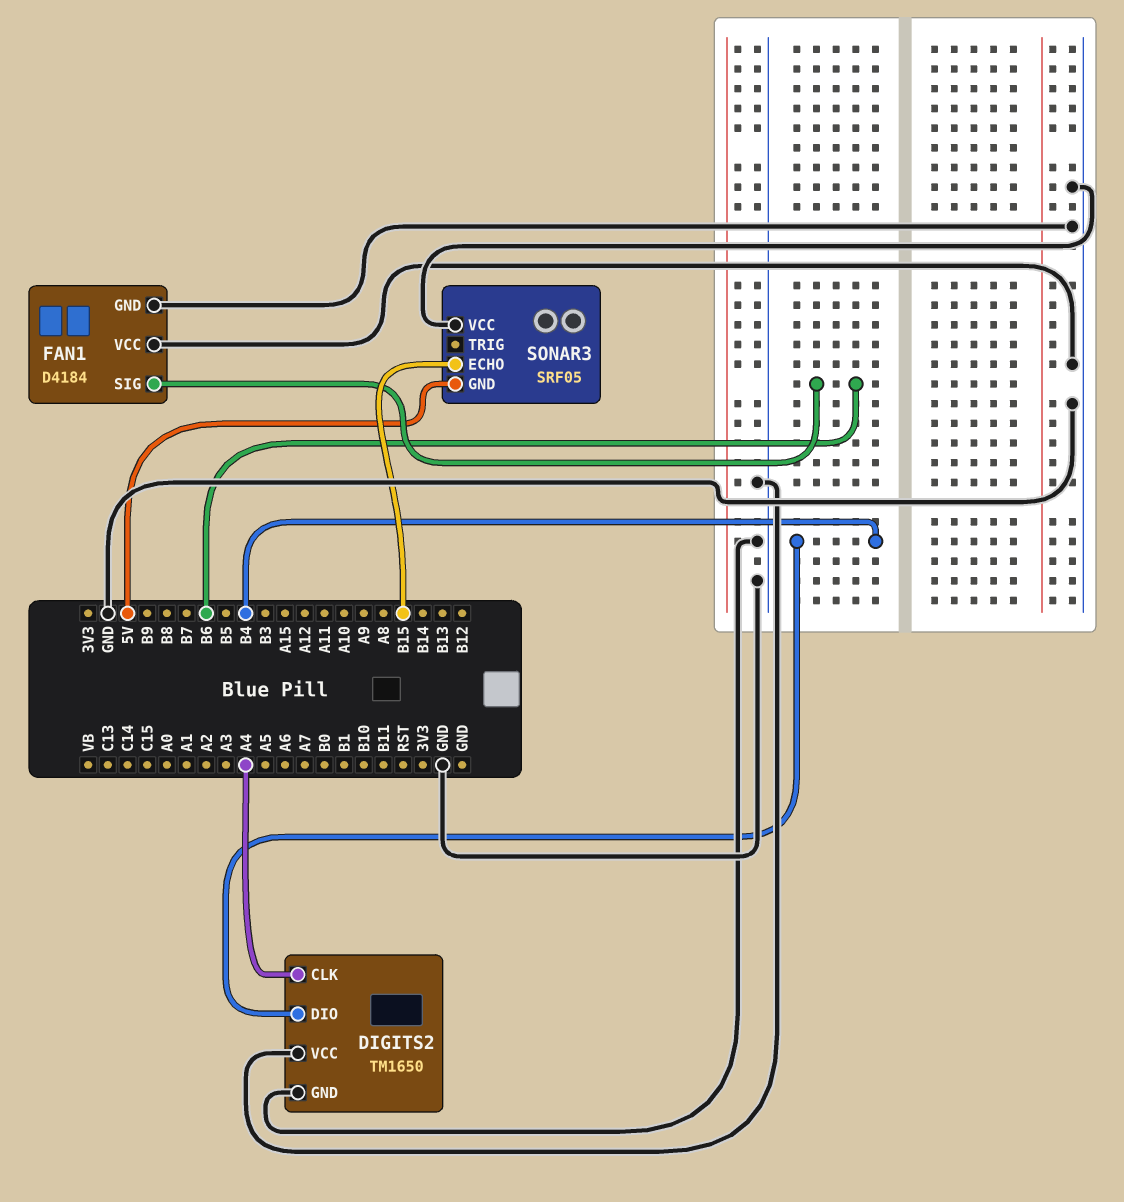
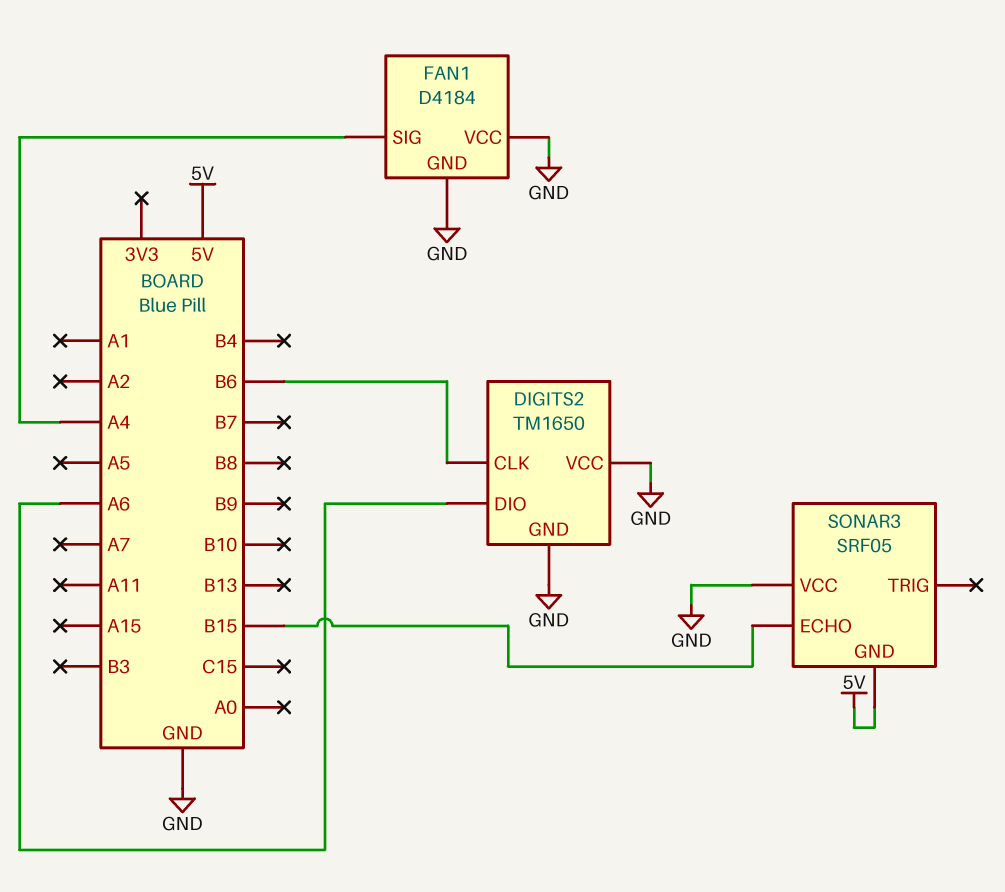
DIGITS2 pin CLK: A4 -> B6
DIGITS2 pin DIO: B4 -> A6
FAN1 pin SIG: B6 -> A4

